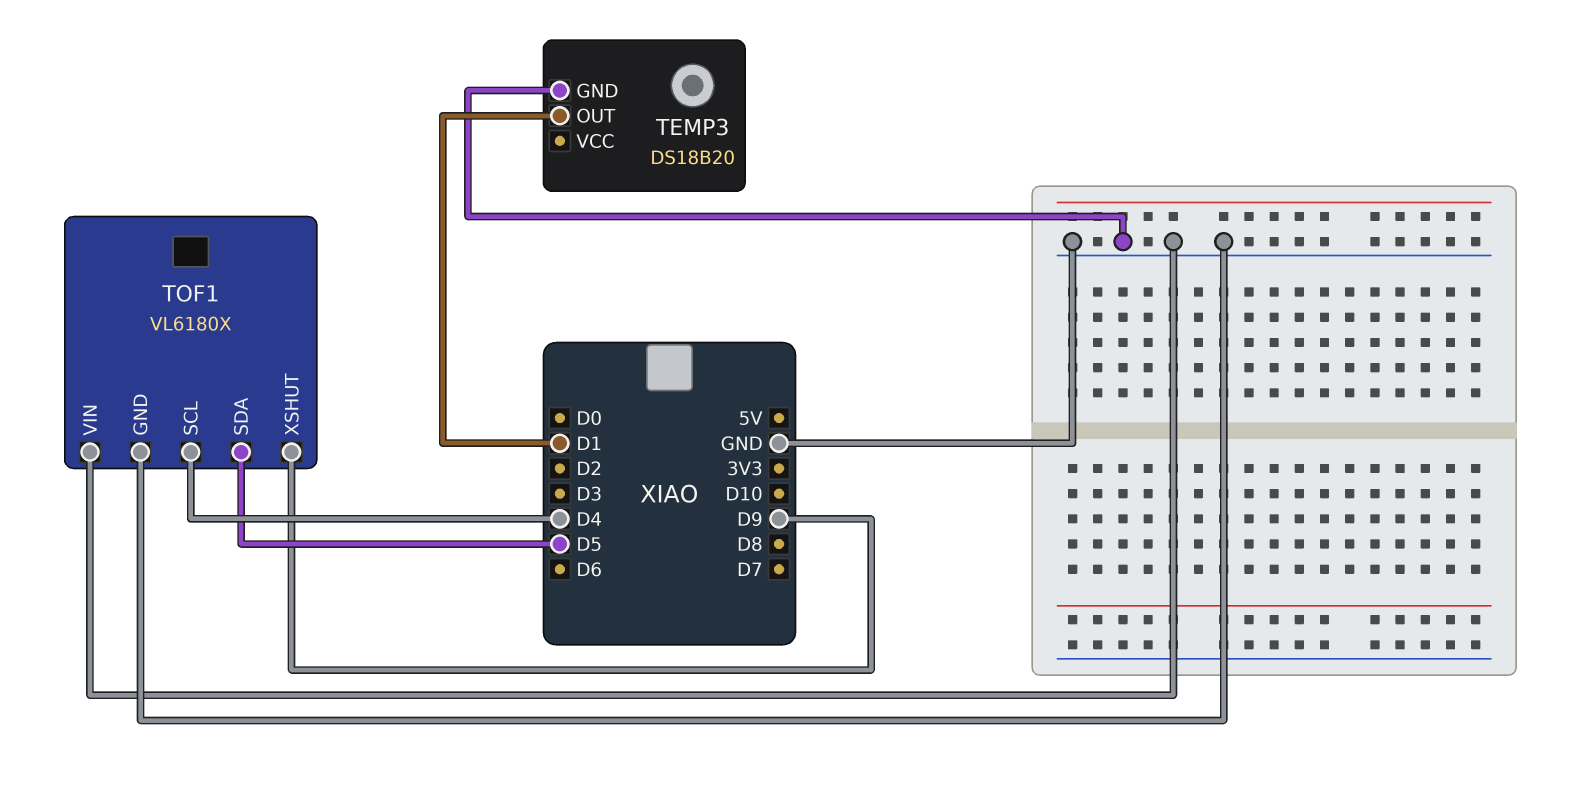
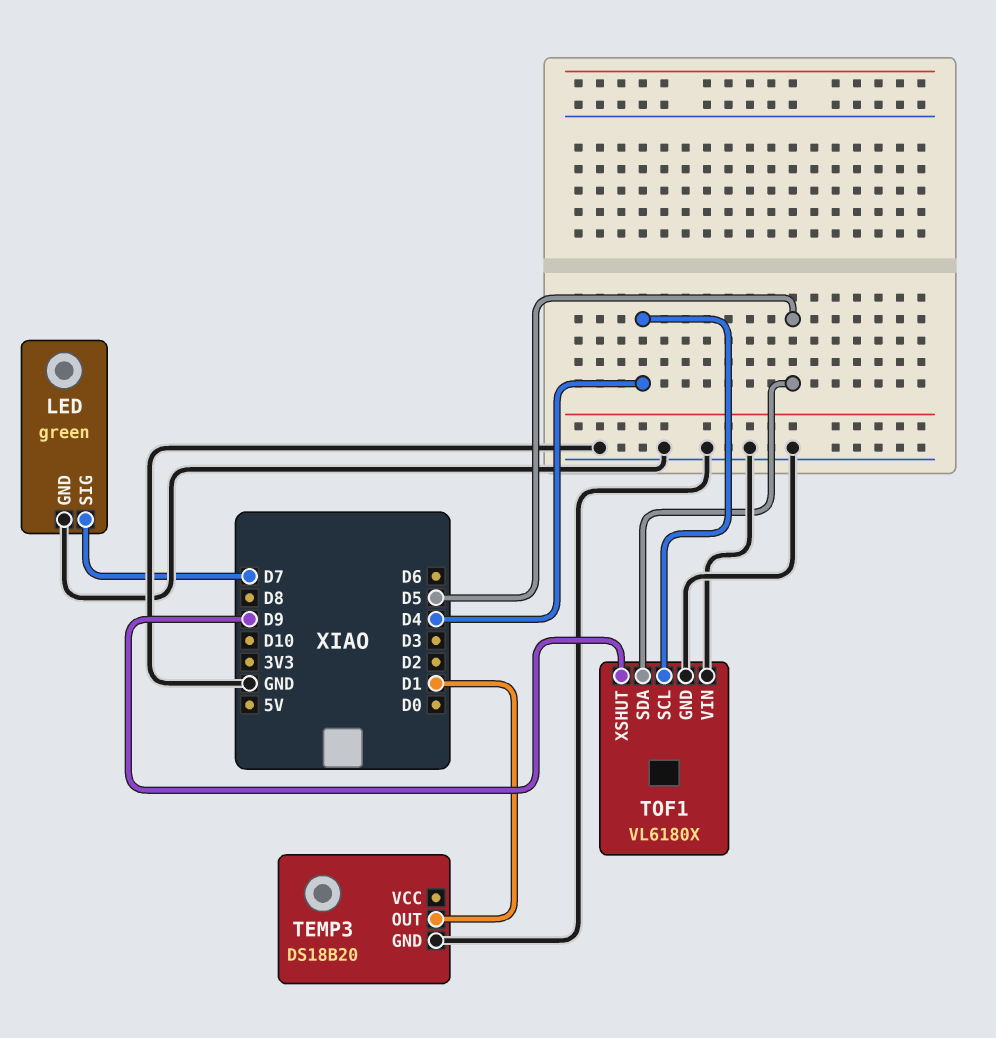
LED: none -> green
LED pin GND: none -> GND
LED pin SIG: none -> D7

